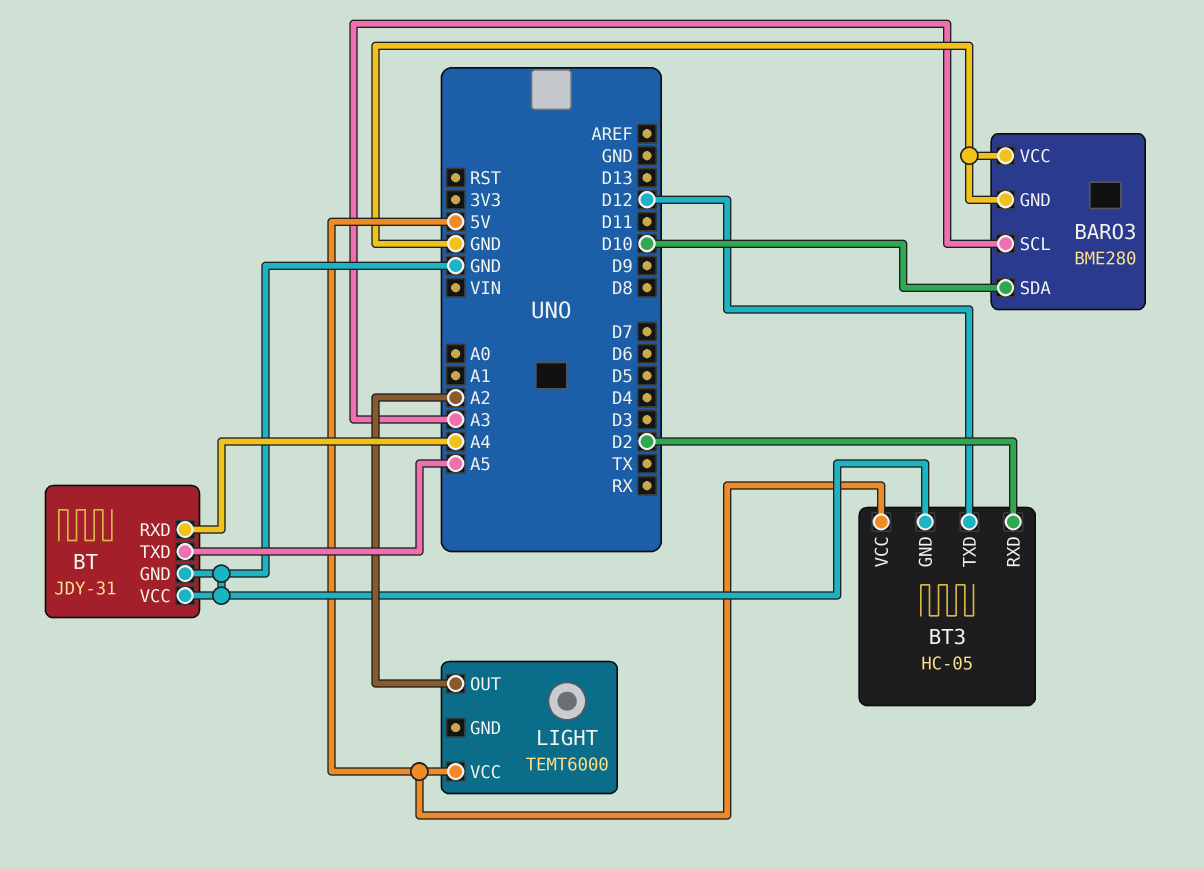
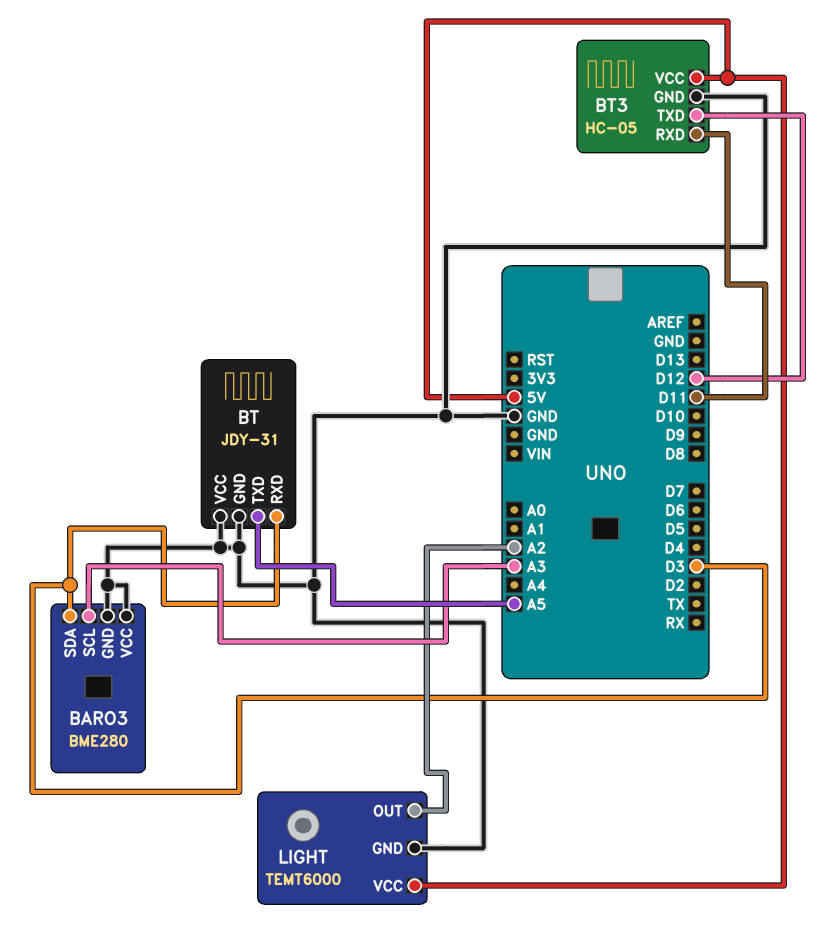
BARO3 pin SDA: D10 -> D3
BT pin RXD: A4 -> D3
BT3 pin RXD: D2 -> D11
LIGHT pin GND: none -> GND

